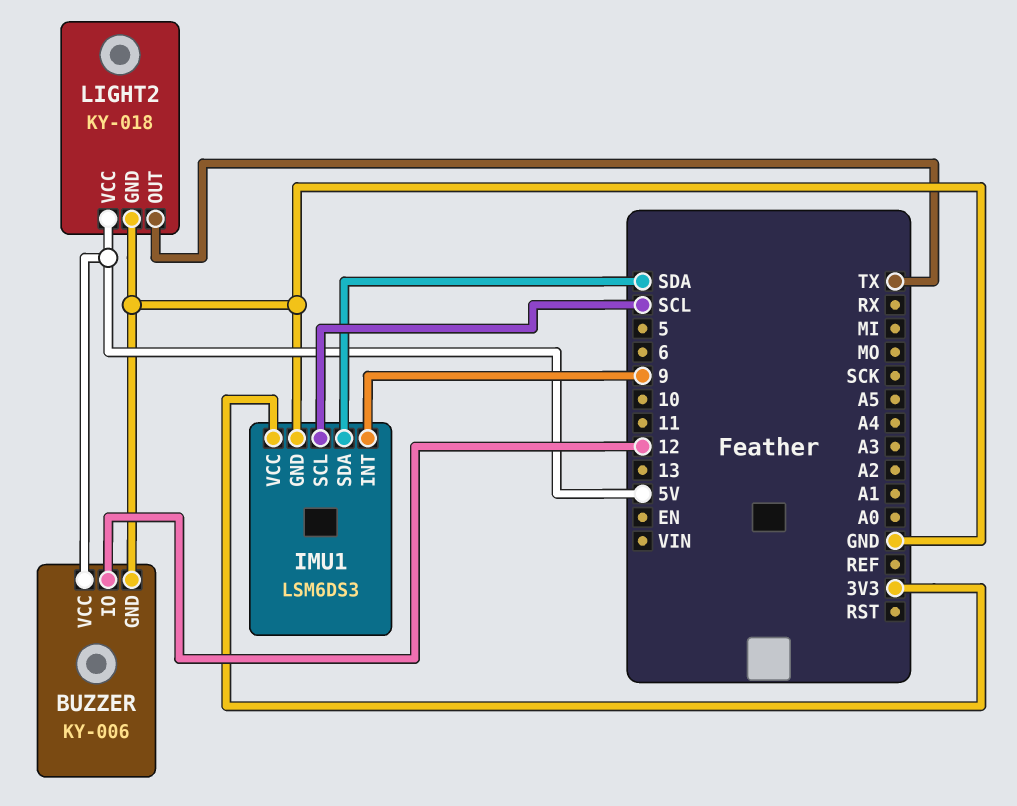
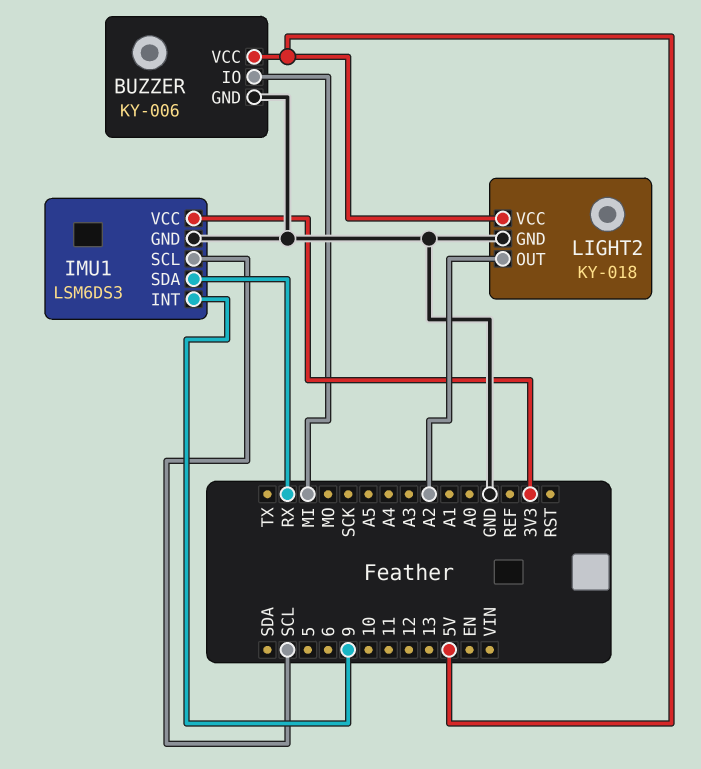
BUZZER pin IO: 12 -> MI
IMU1 pin SDA: SDA -> RX
LIGHT2 pin OUT: TX -> A2

